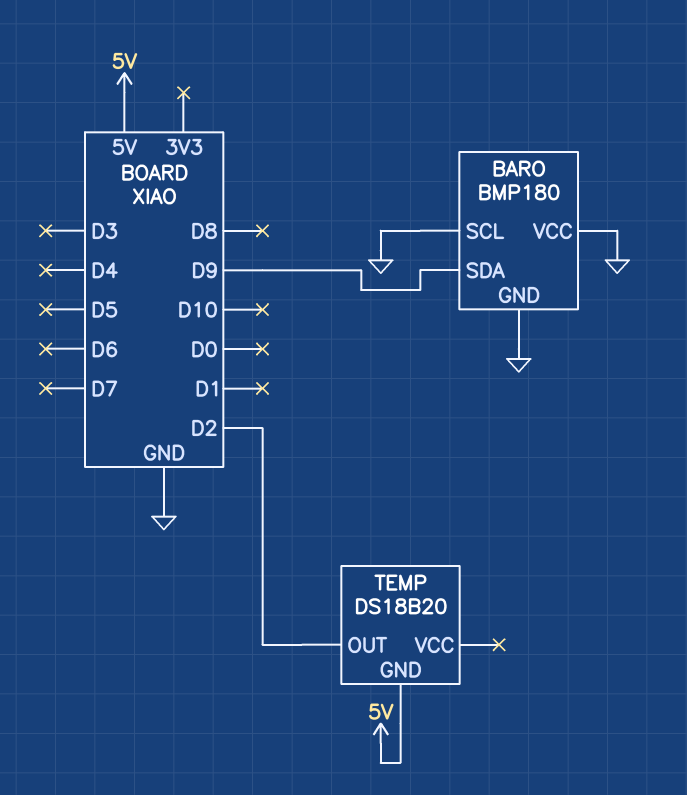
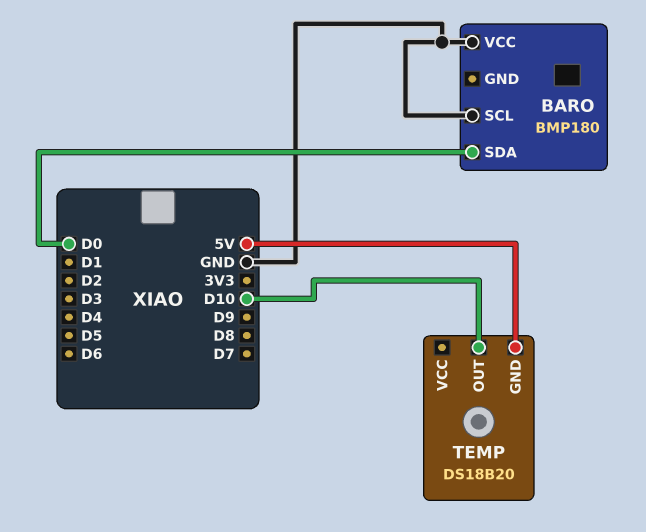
BARO pin GND: GND -> none
BARO pin SDA: D9 -> D0
TEMP pin OUT: D2 -> D10

